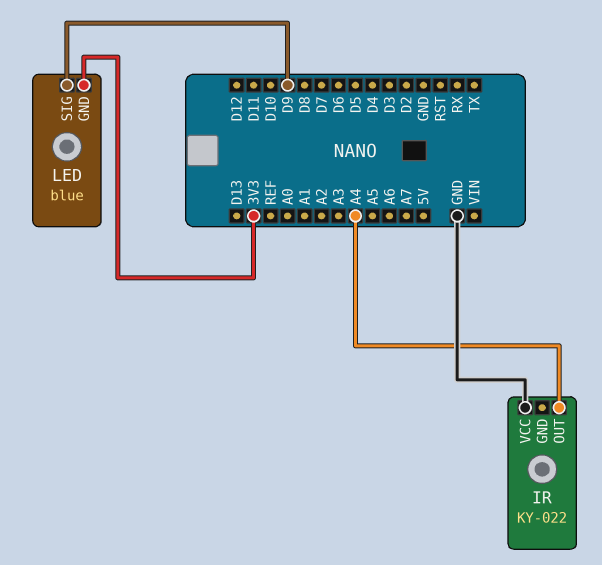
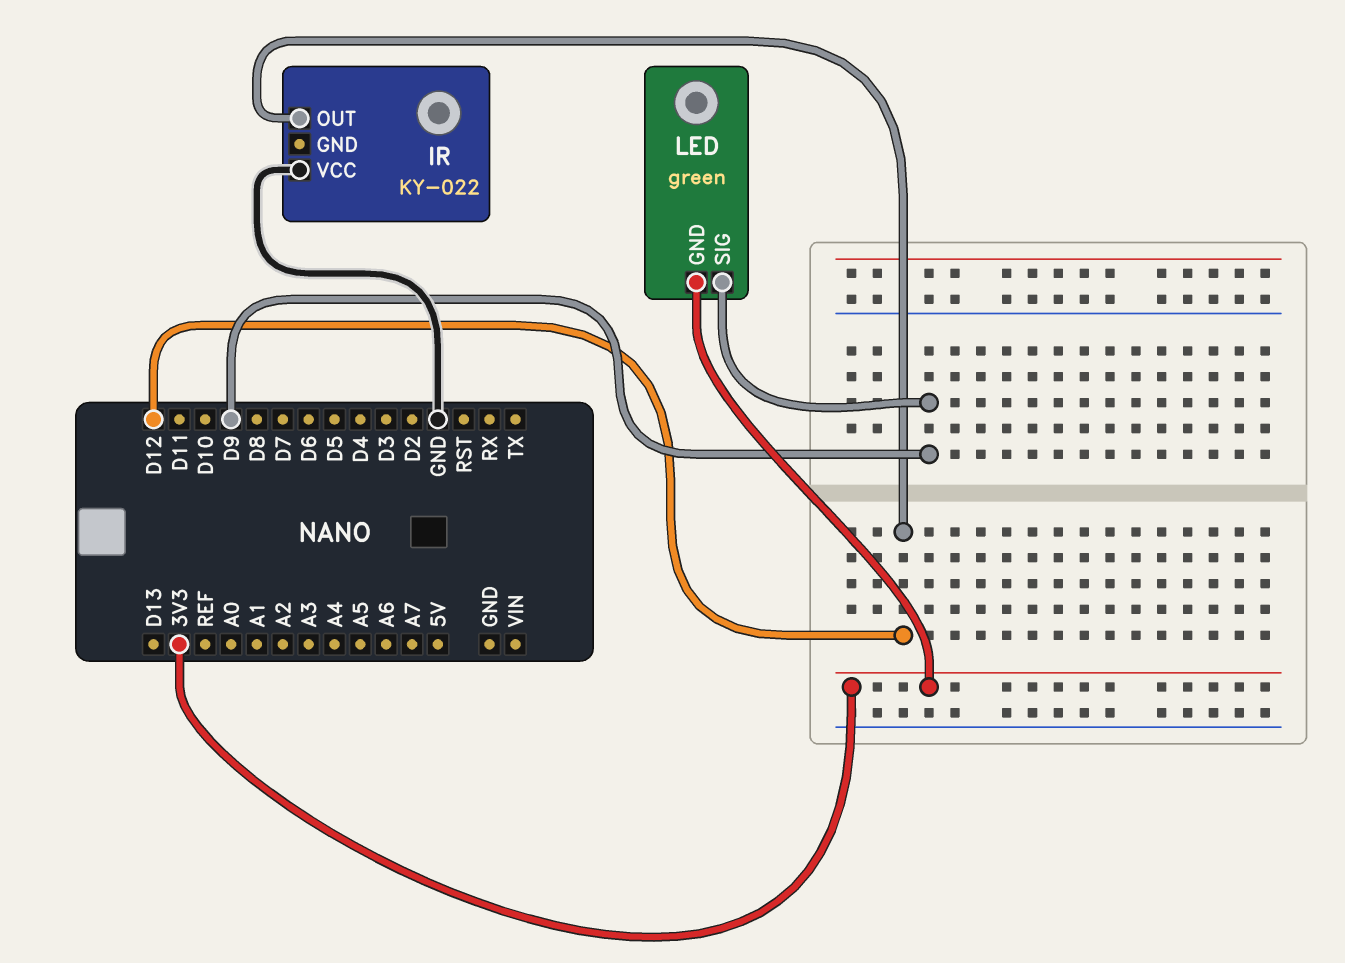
IR pin OUT: A4 -> D12
LED: blue -> green

